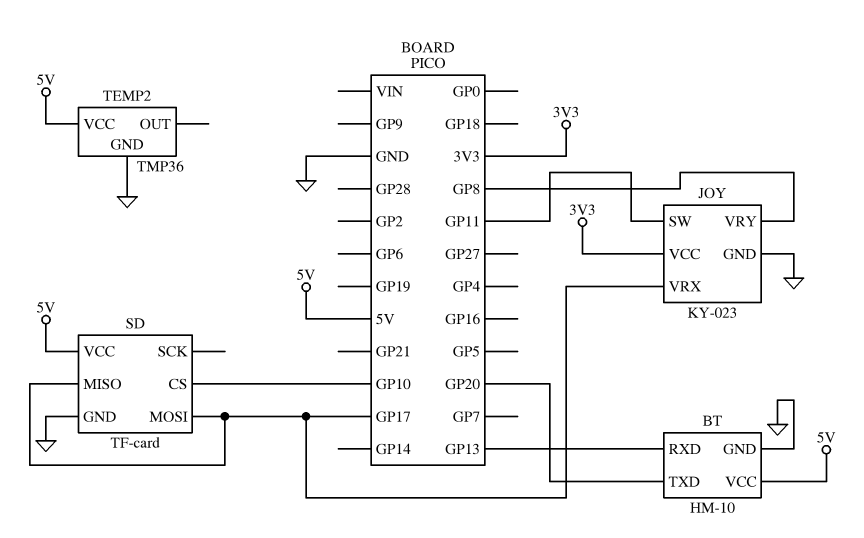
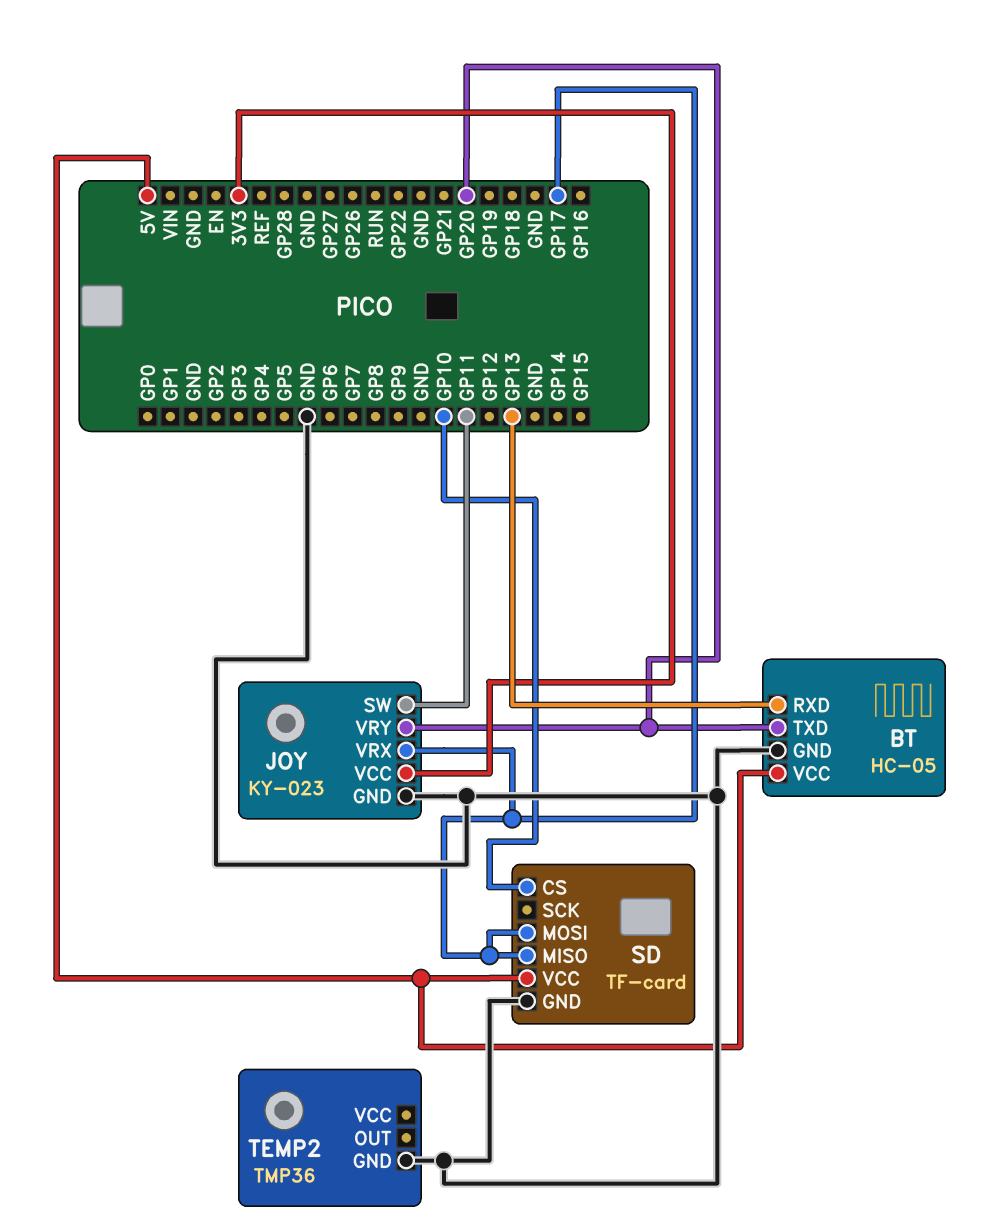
BT: HM-10 -> HC-05
JOY pin VRY: GP8 -> GP20
TEMP2 pin VCC: 5V -> none

